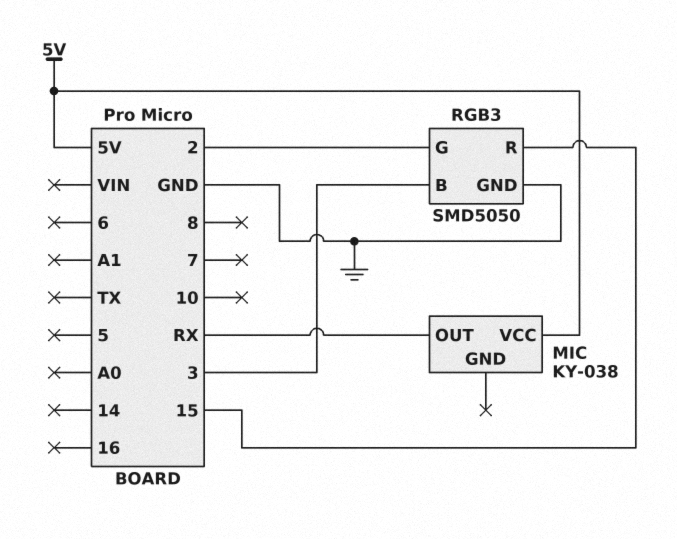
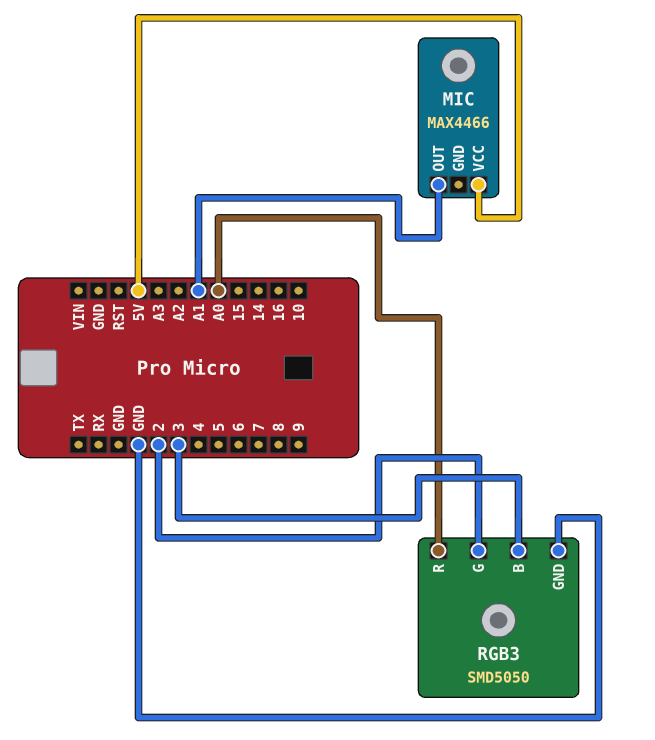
MIC: KY-038 -> MAX4466
MIC pin OUT: RX -> A1
RGB3 pin R: 15 -> A0

